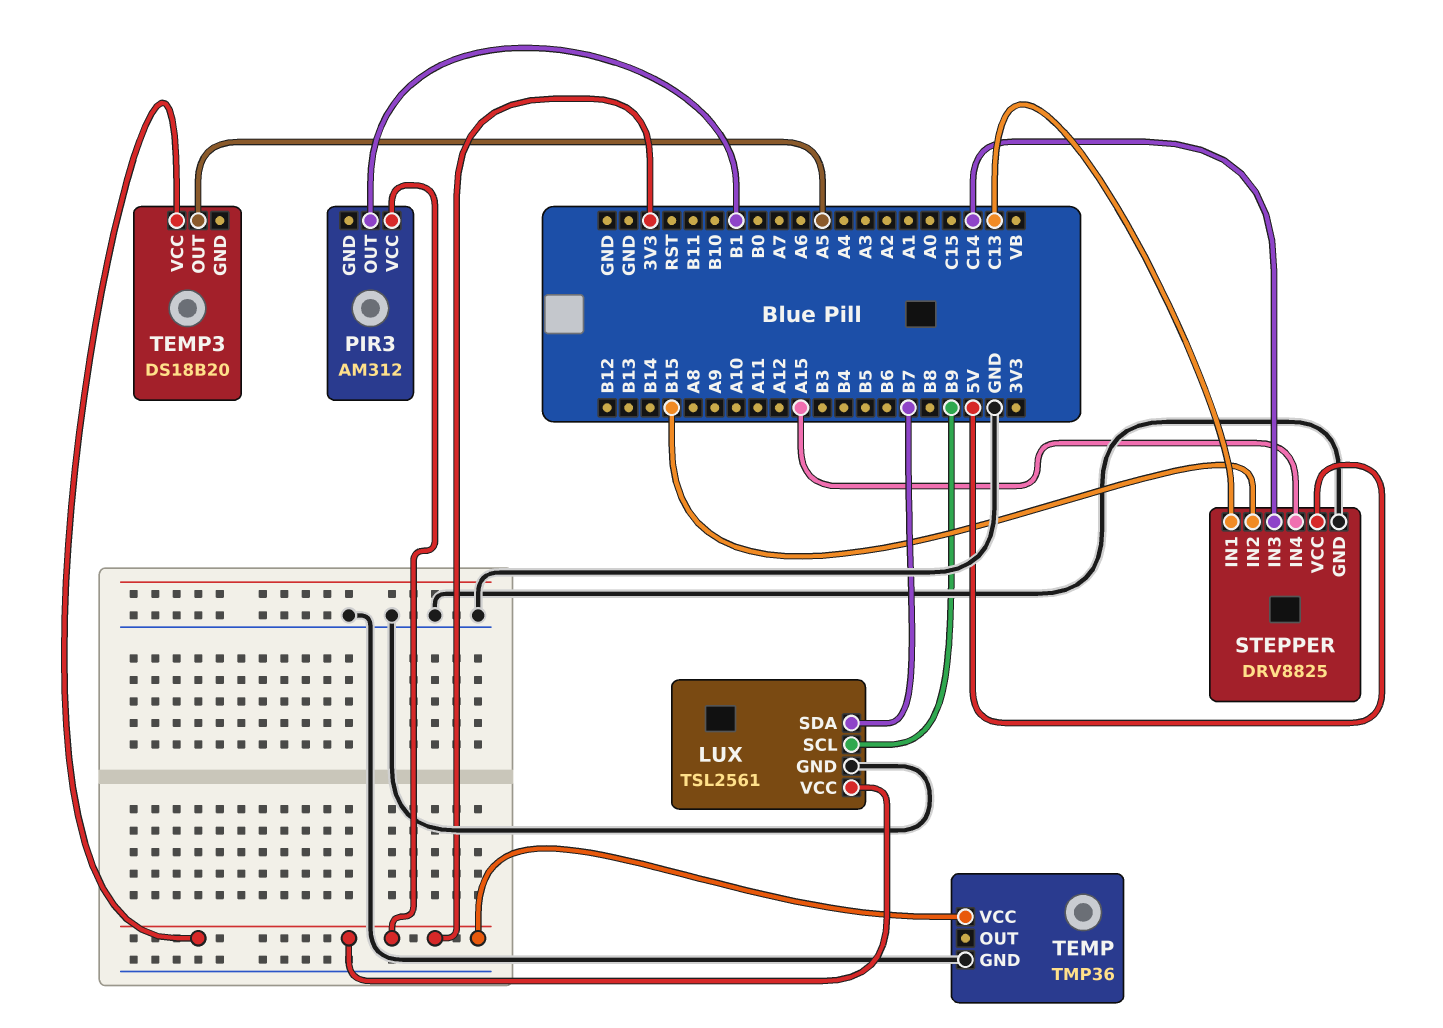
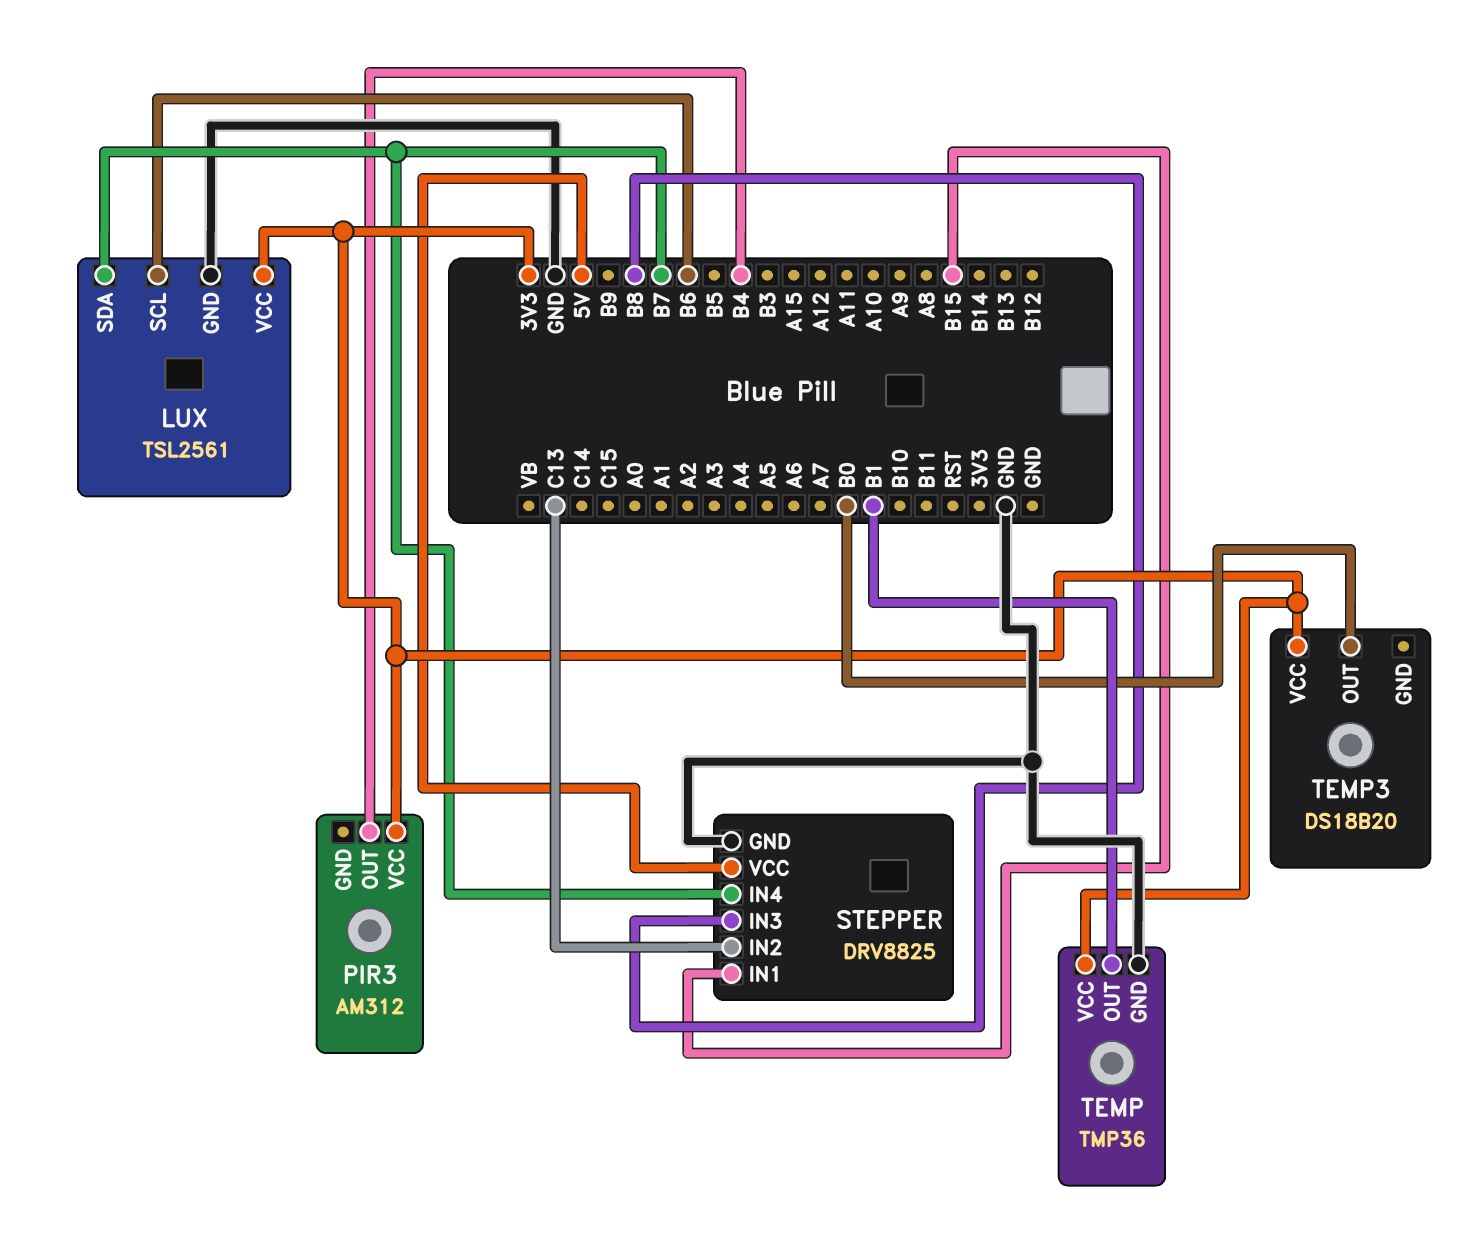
LUX pin SCL: B9 -> B6
PIR3 pin OUT: B1 -> B4
STEPPER pin IN1: C13 -> B15
STEPPER pin IN2: B15 -> C13
STEPPER pin IN3: C14 -> B8
STEPPER pin IN4: A15 -> B7
TEMP pin OUT: none -> B1
TEMP3 pin OUT: A5 -> B0

